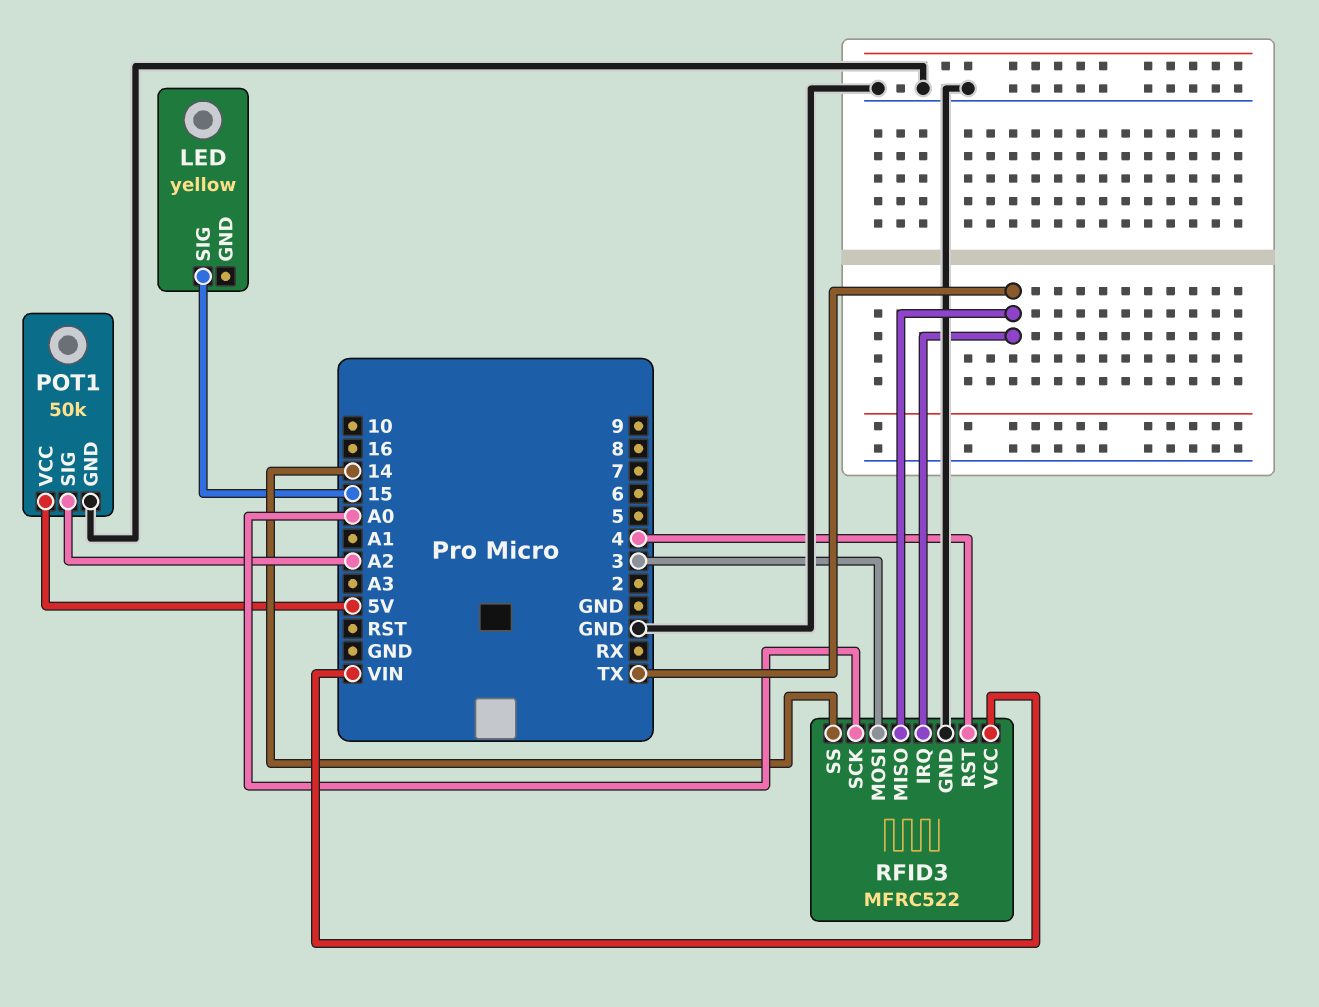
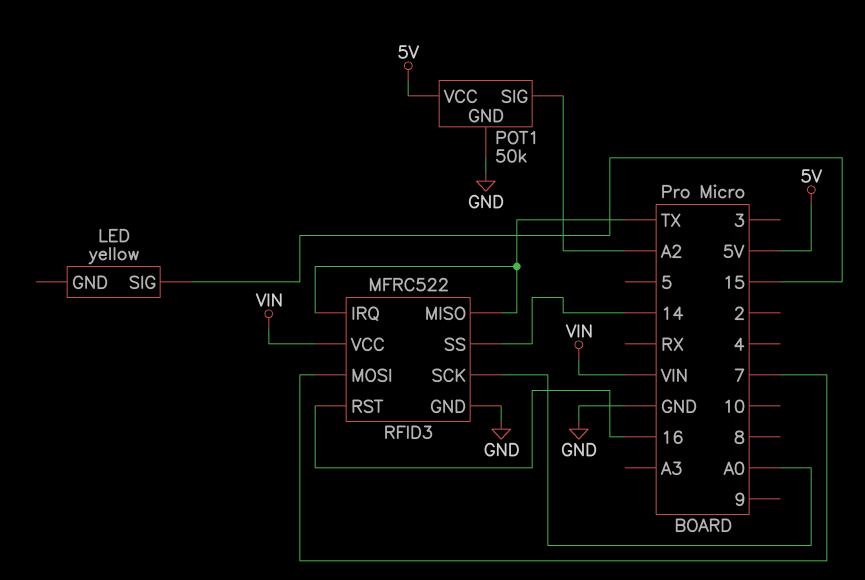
RFID3 pin MOSI: 3 -> 7
RFID3 pin RST: 4 -> 16

